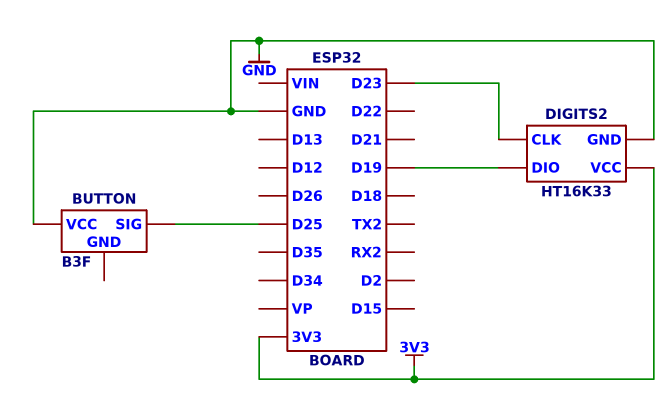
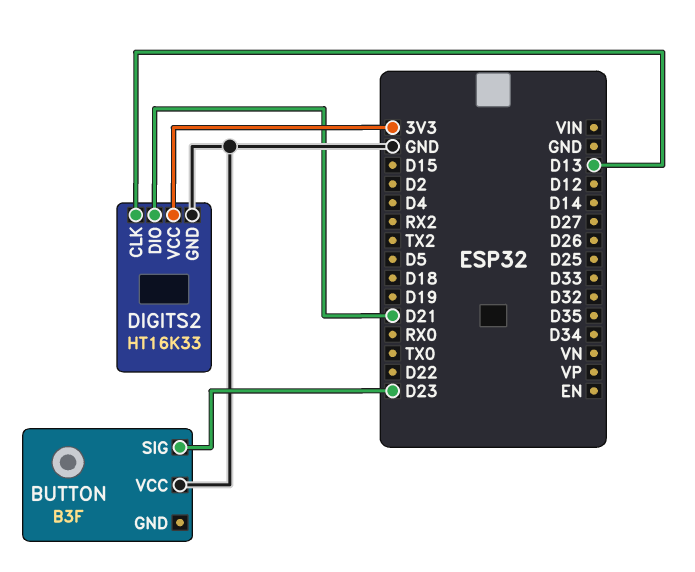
BUTTON pin SIG: D25 -> D23
DIGITS2 pin CLK: D23 -> D13
DIGITS2 pin DIO: D19 -> D21

